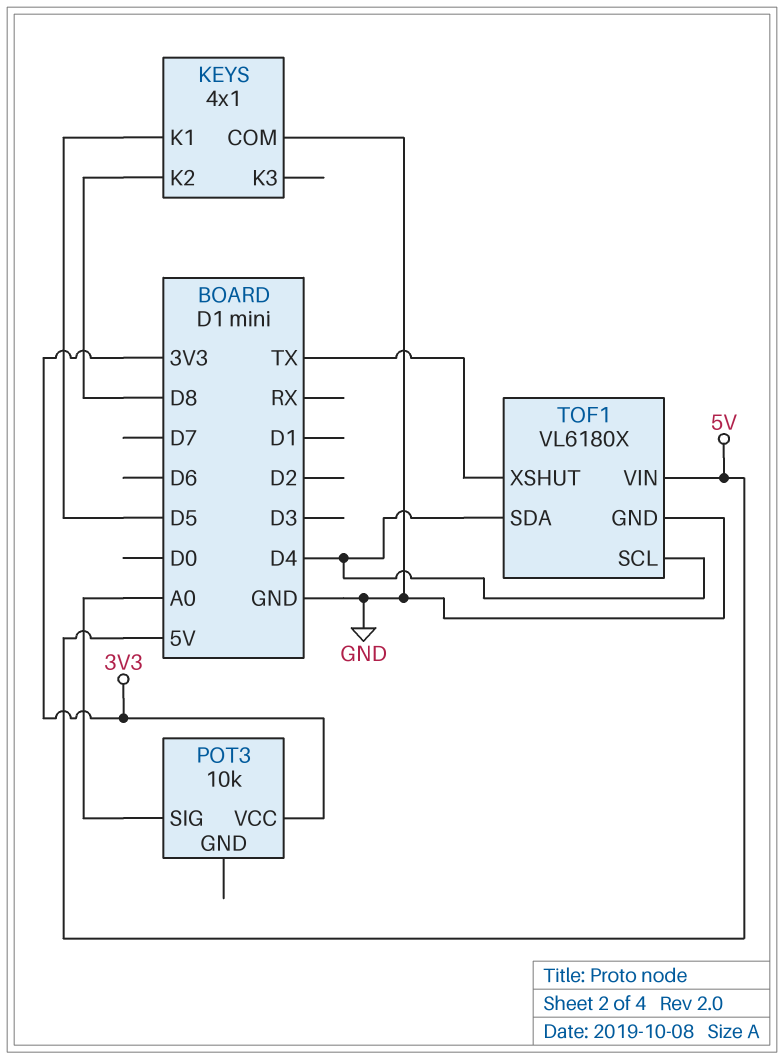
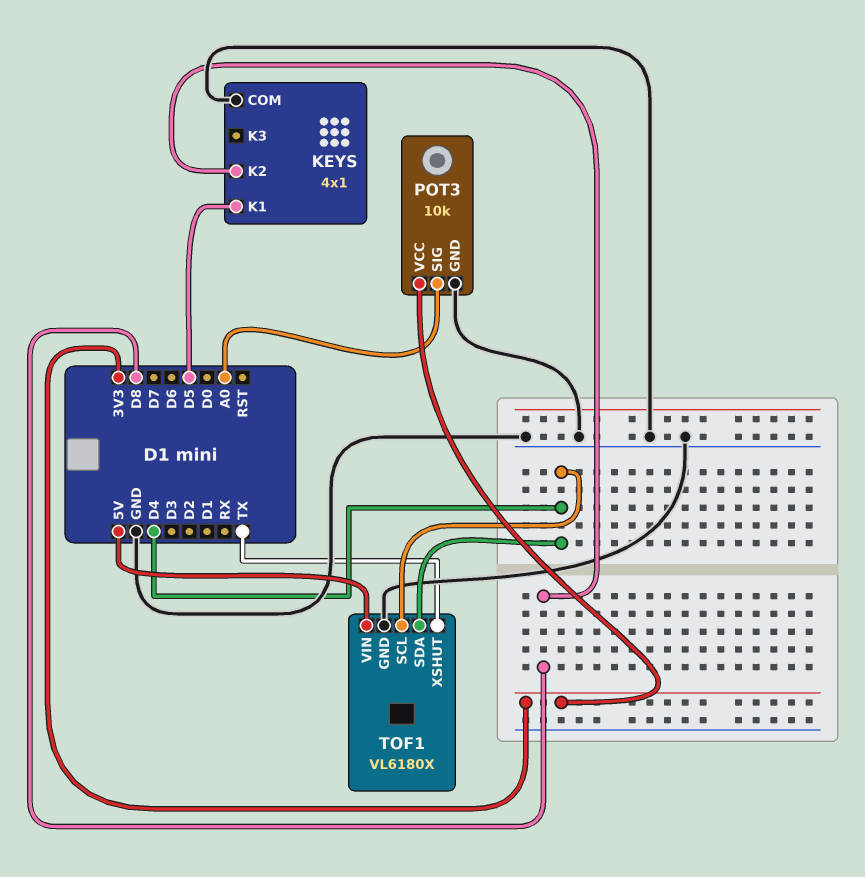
POT3 pin GND: none -> GND

